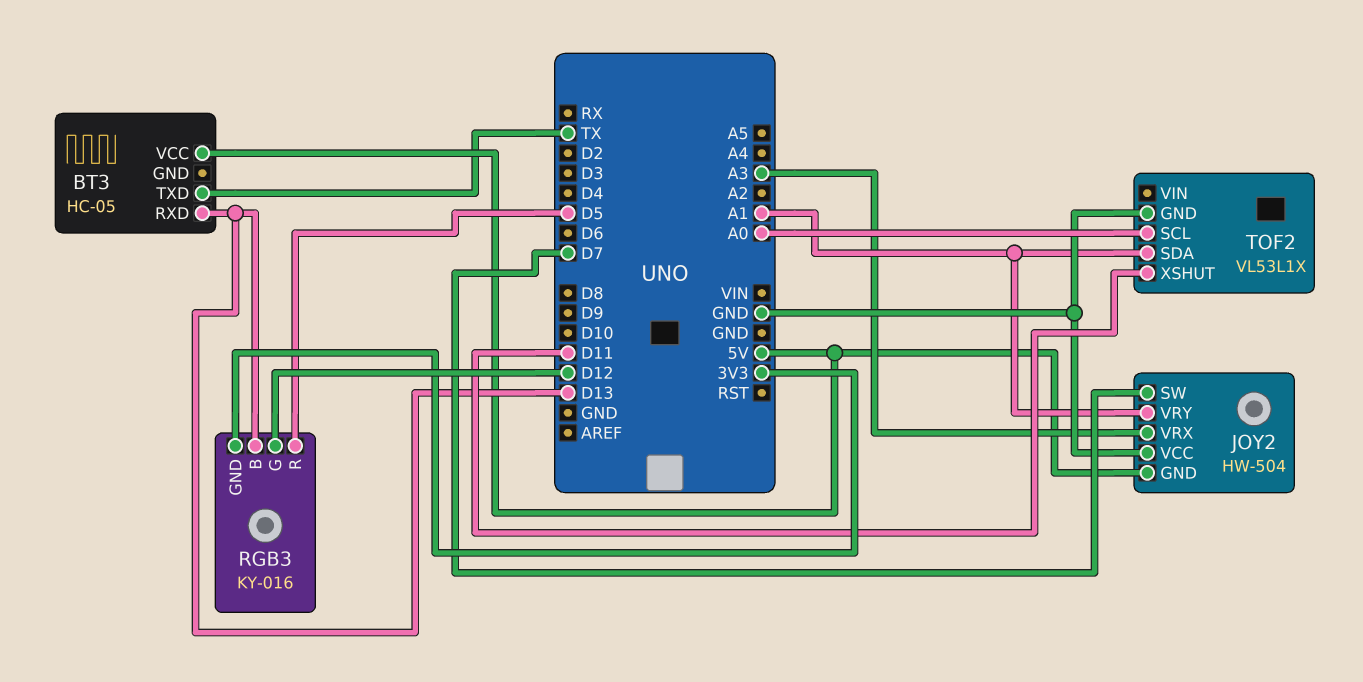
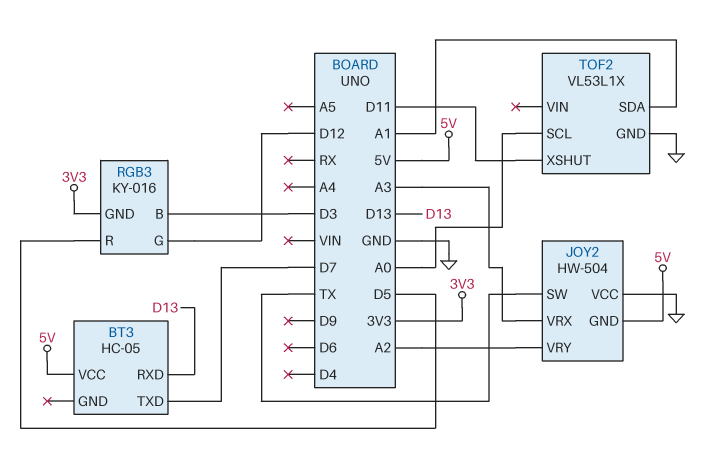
BT3 pin TXD: TX -> D7
JOY2 pin SW: D7 -> TX
JOY2 pin VRY: A1 -> A2
RGB3 pin B: D13 -> D3

